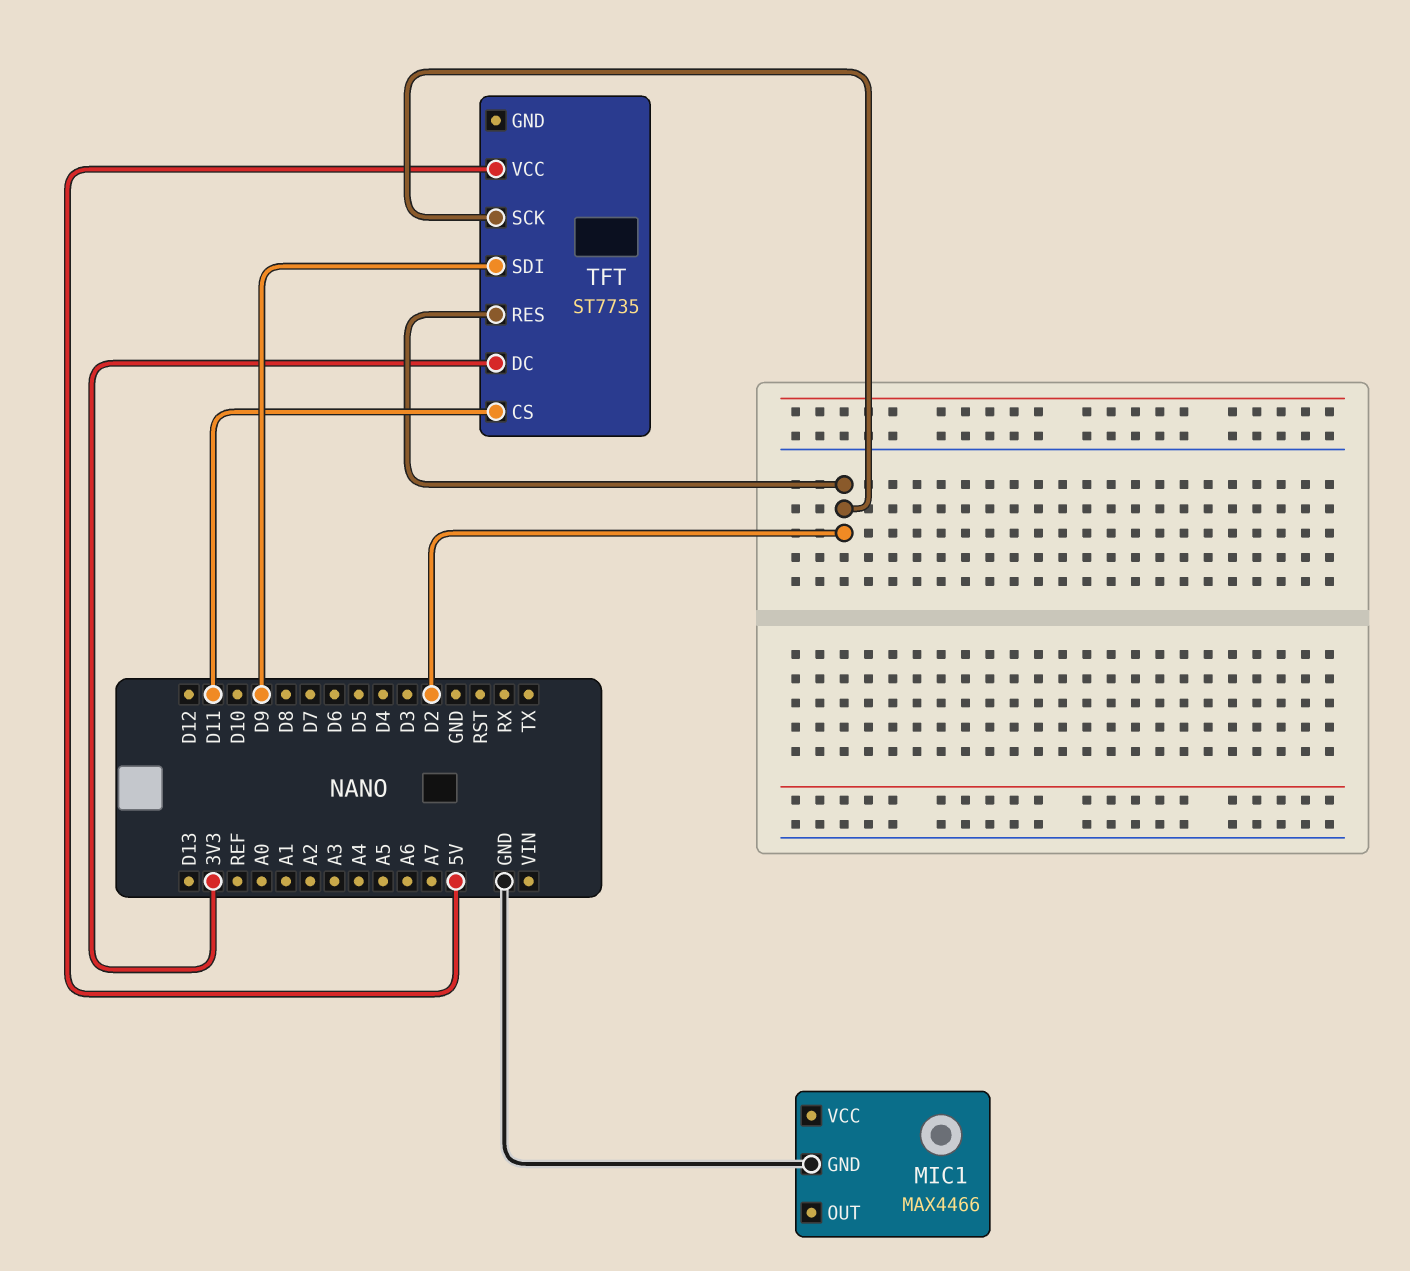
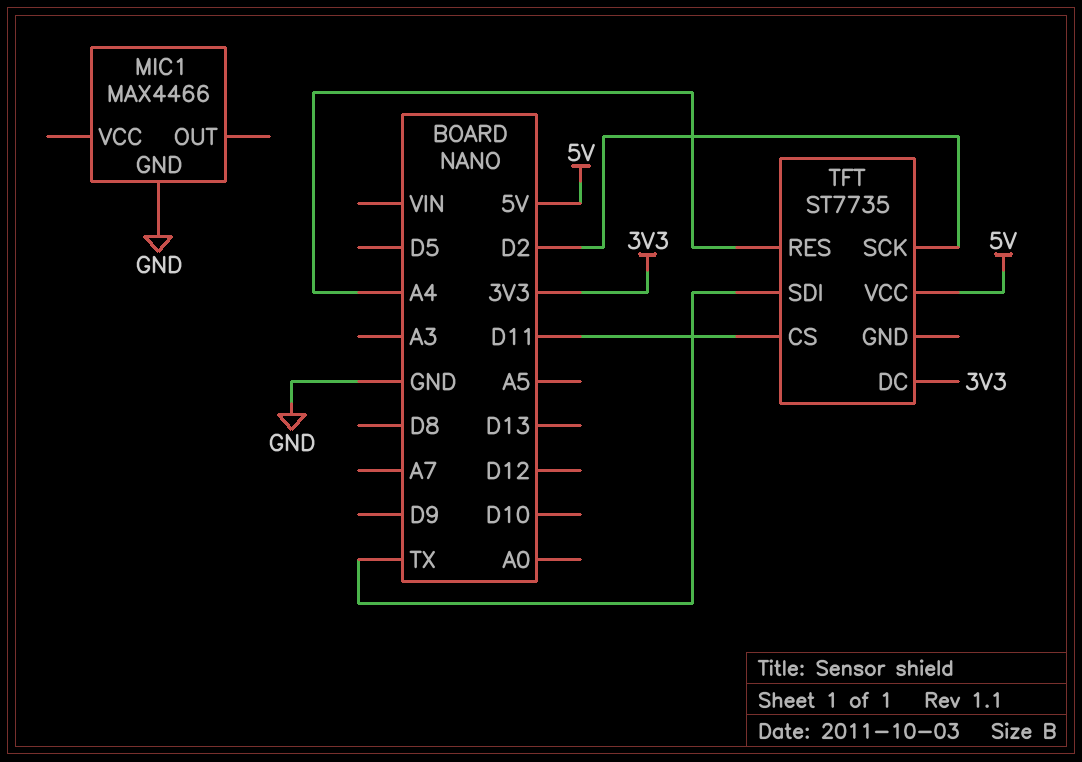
TFT pin RES: D2 -> A4
TFT pin SDI: D9 -> TX

